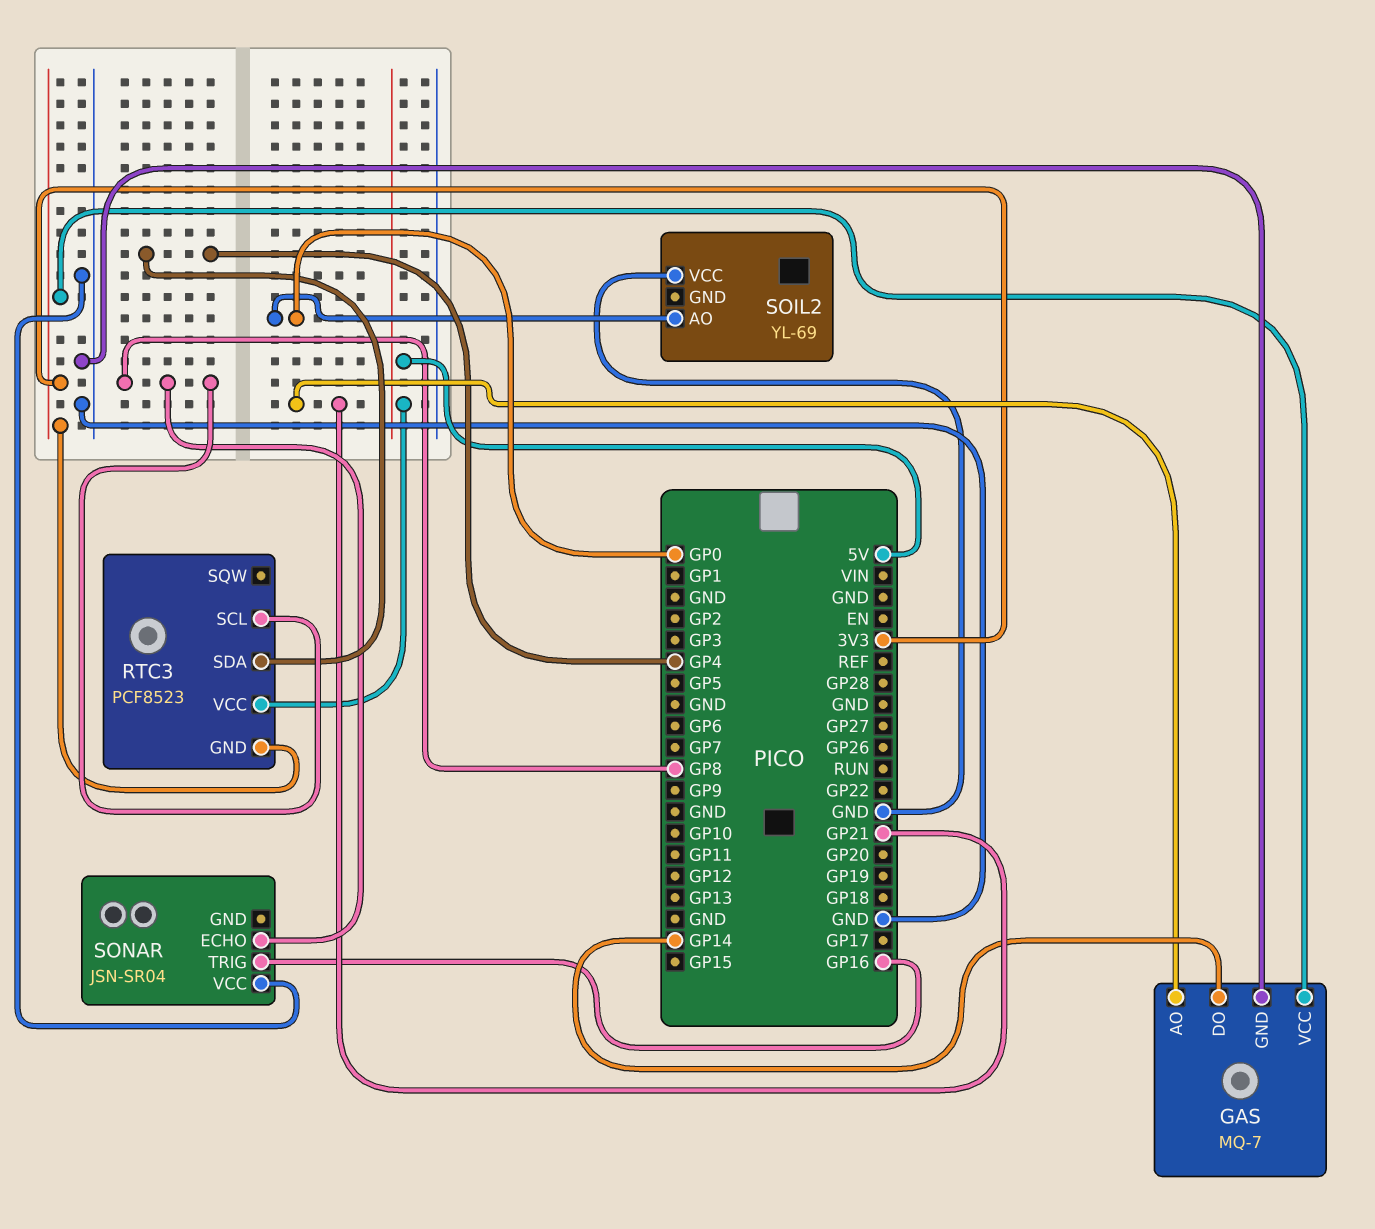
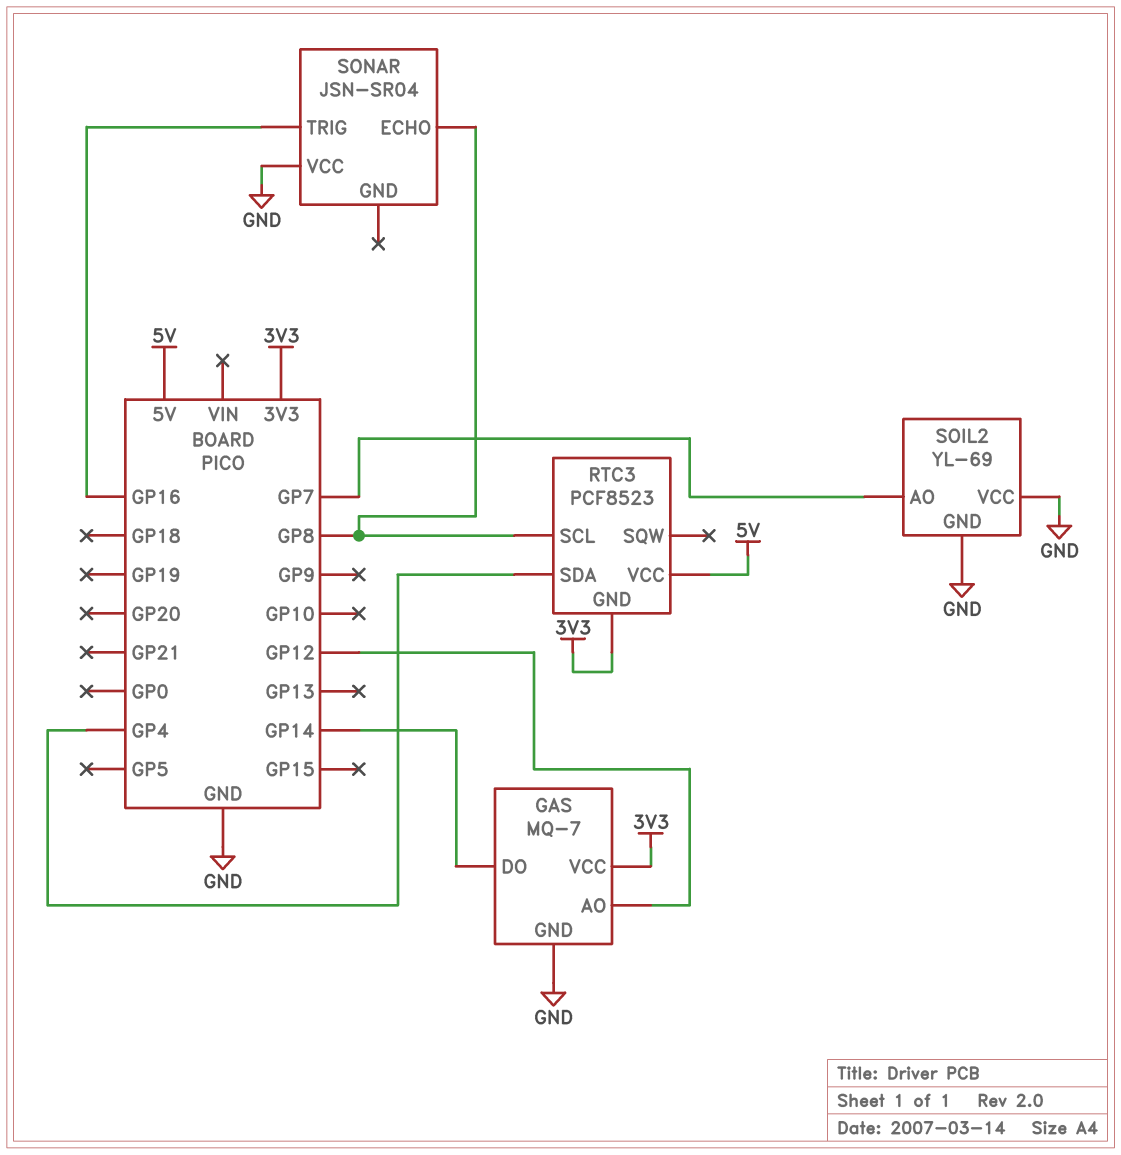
GAS pin AO: GP21 -> GP12
SOIL2 pin AO: GP0 -> GP7
SOIL2 pin GND: none -> GND

